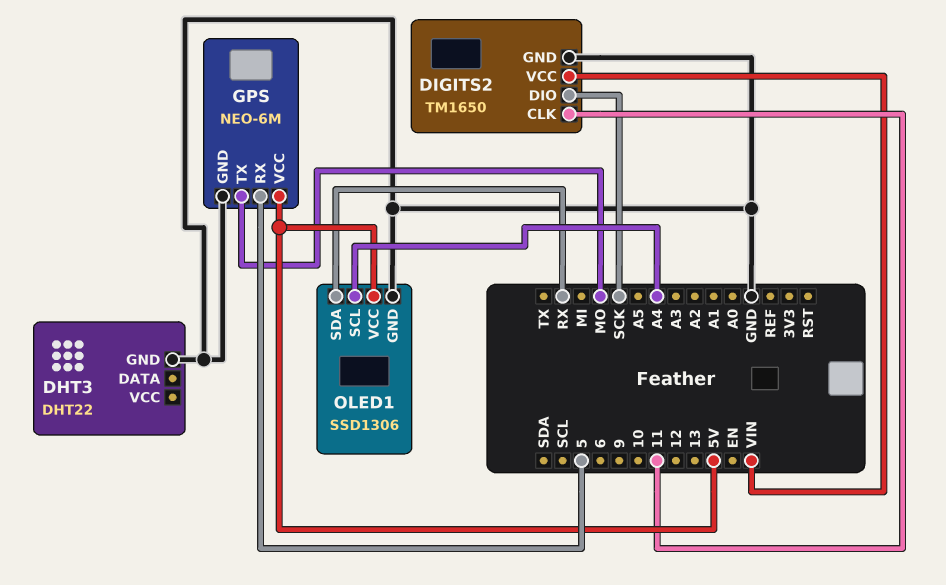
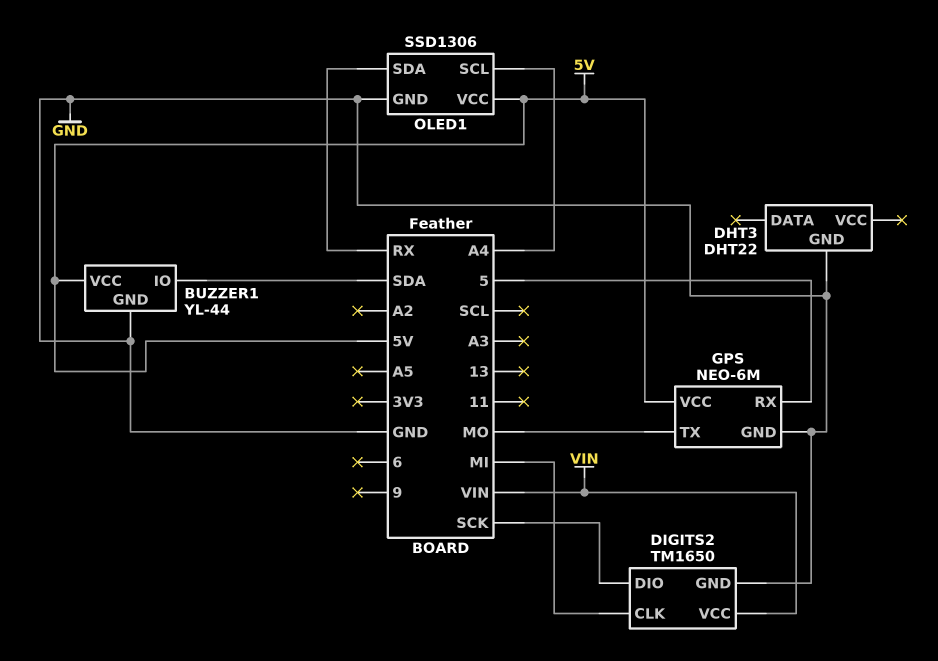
BUZZER1: none -> YL-44
BUZZER1 pin GND: none -> GND
BUZZER1 pin IO: none -> SDA
BUZZER1 pin VCC: none -> 5V
DIGITS2 pin CLK: 11 -> MI

